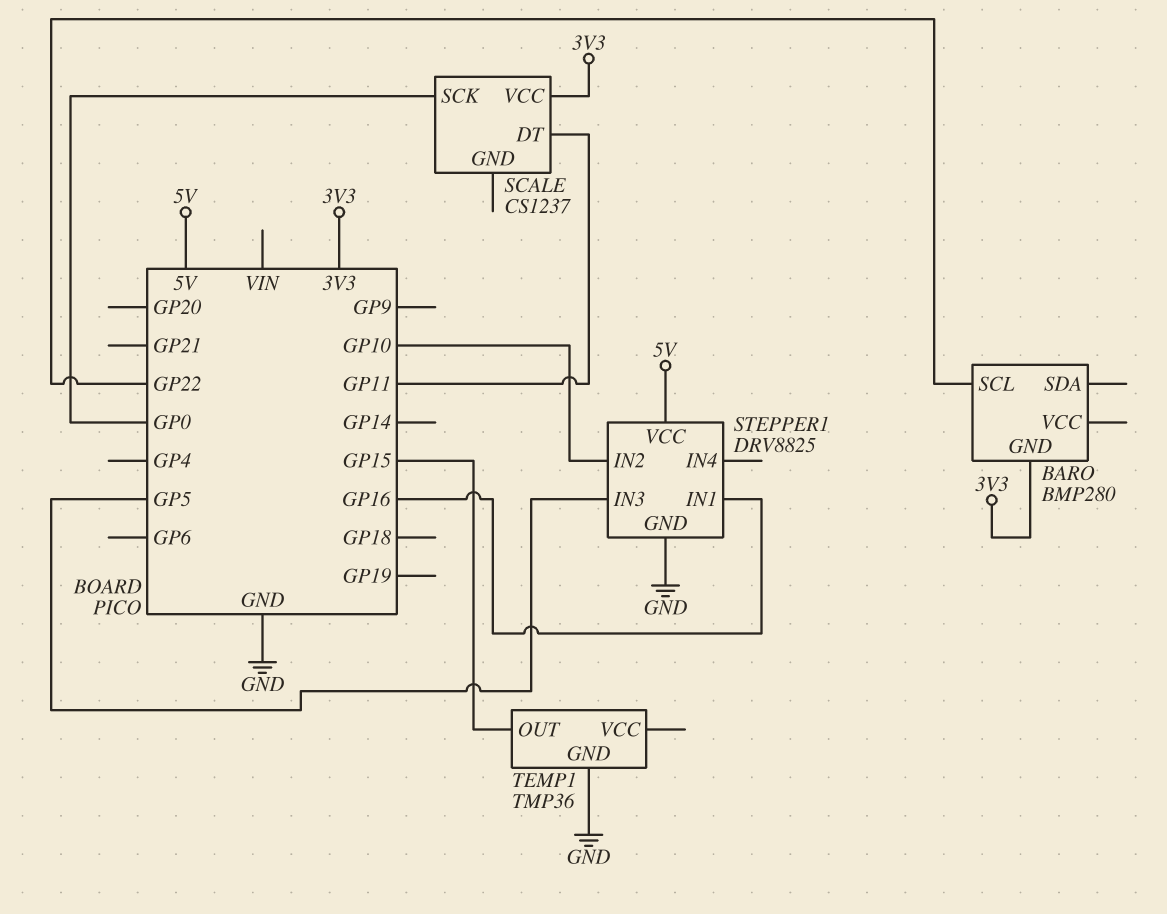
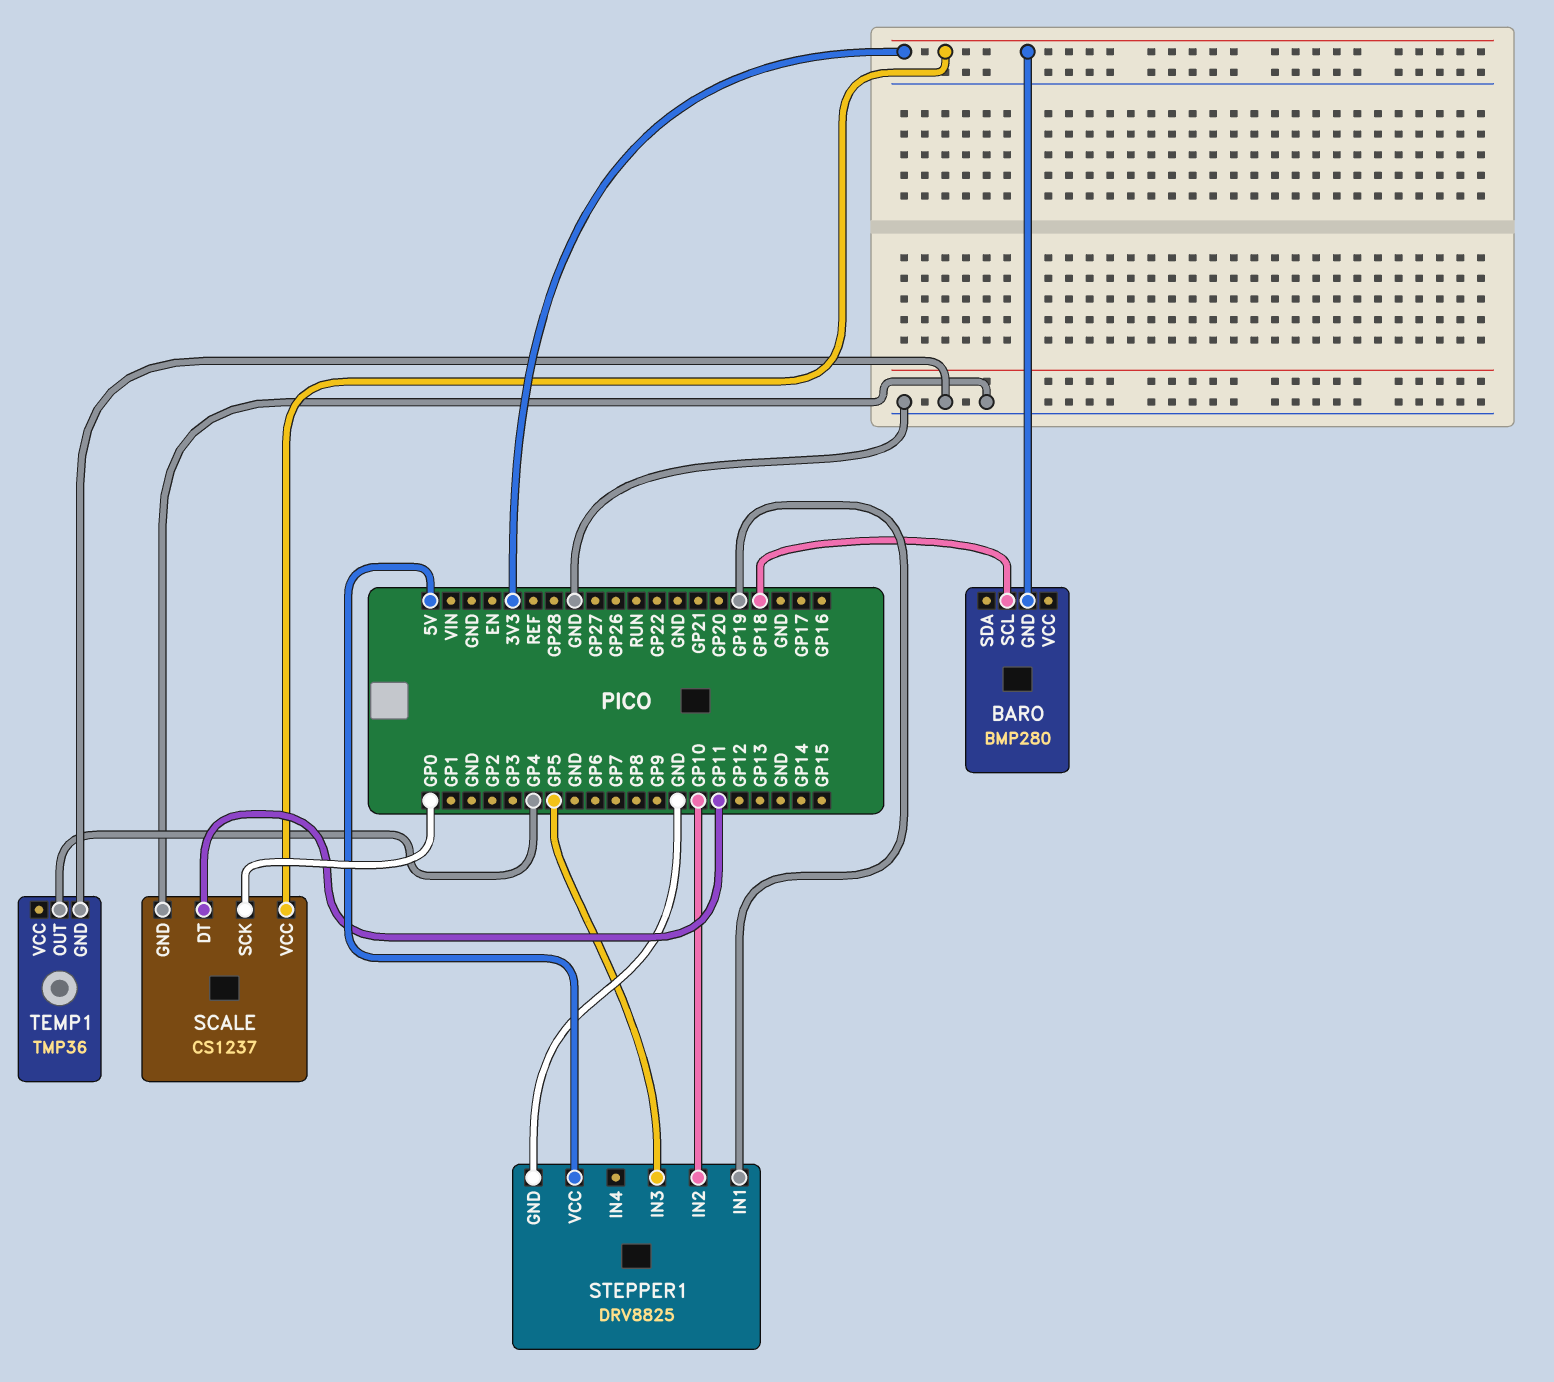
BARO pin SCL: GP22 -> GP18
SCALE pin GND: none -> GND
STEPPER1 pin IN1: GP16 -> GP19
TEMP1 pin OUT: GP15 -> GP4

